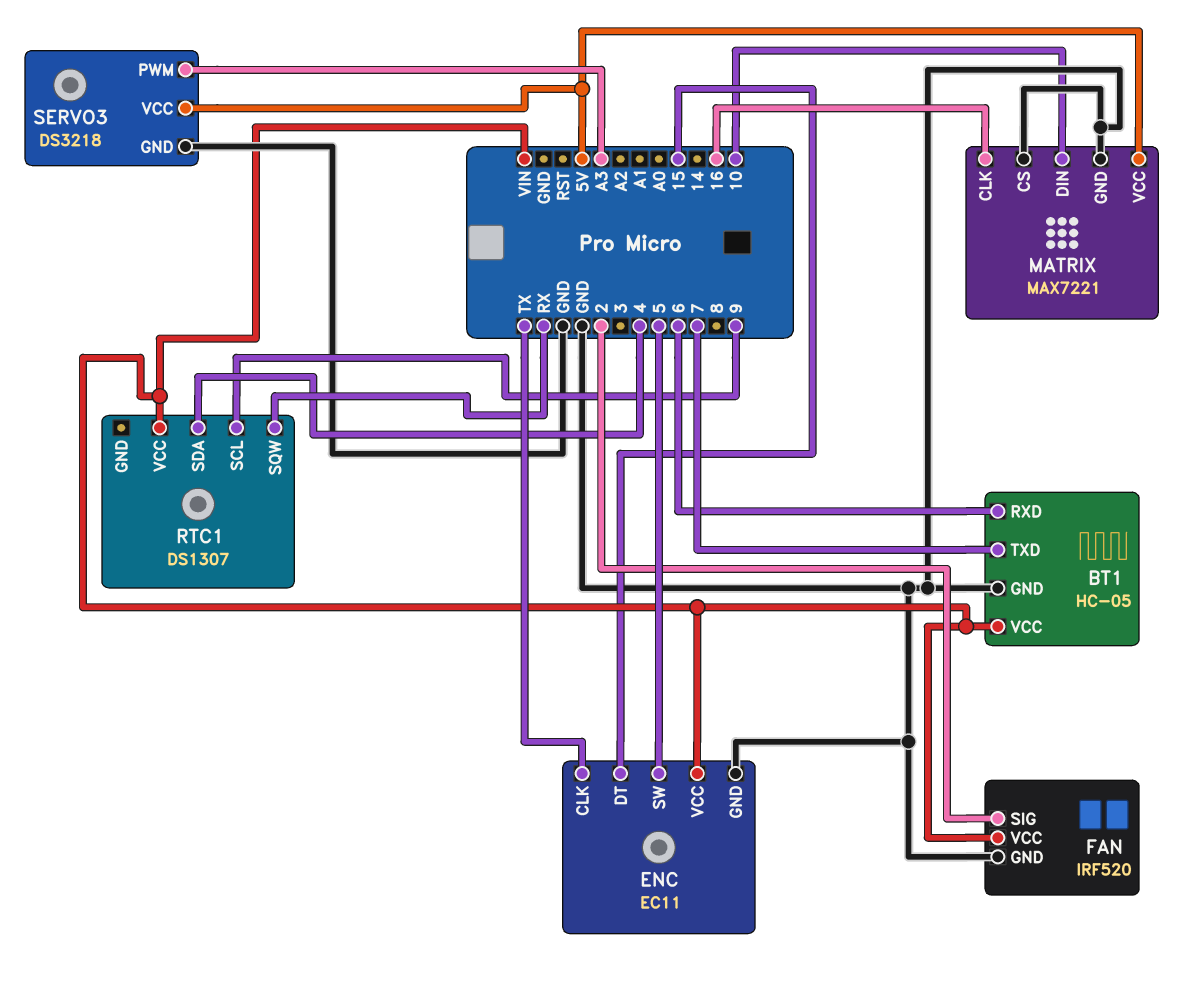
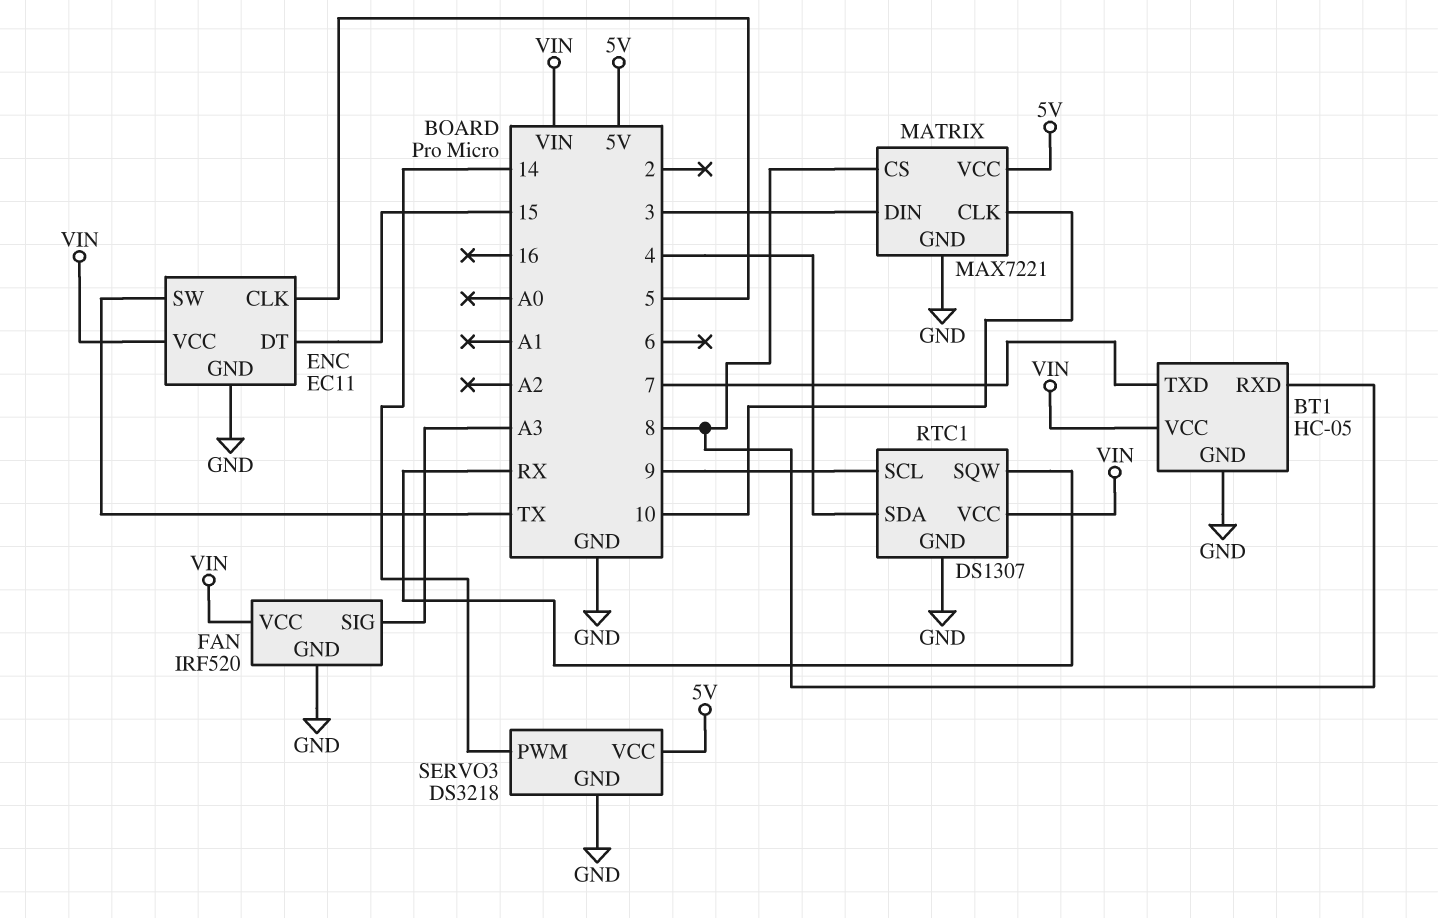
BT1 pin RXD: 6 -> 8
ENC pin CLK: TX -> 5
ENC pin SW: 5 -> TX
FAN pin SIG: 2 -> A3
MATRIX pin CLK: 16 -> 10
MATRIX pin CS: GND -> 8
MATRIX pin DIN: 10 -> 3
RTC1 pin GND: none -> GND
SERVO3 pin PWM: A3 -> 14

